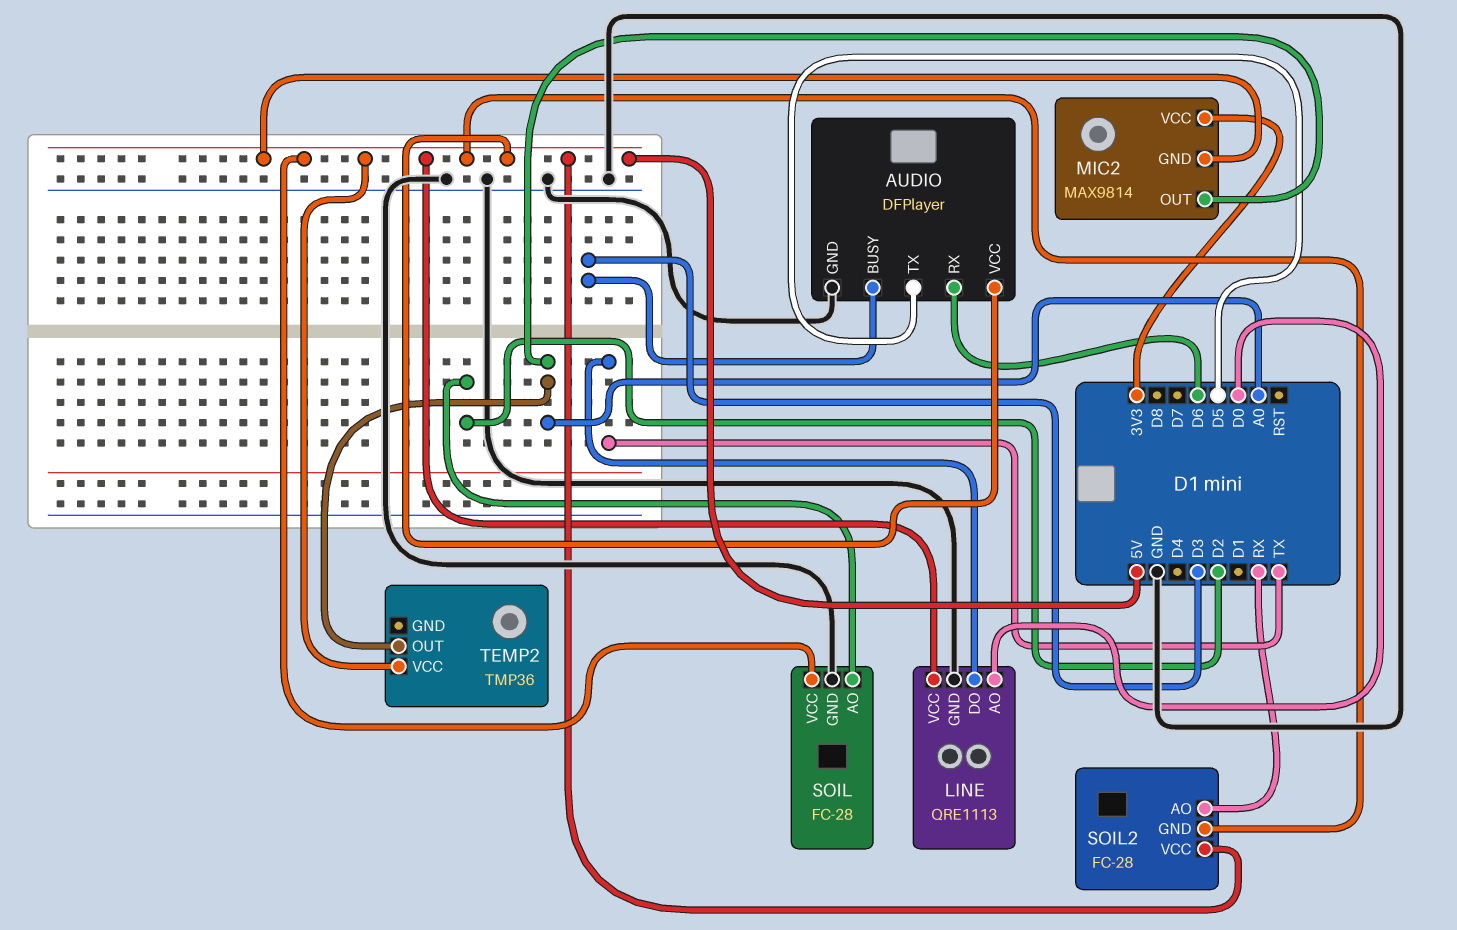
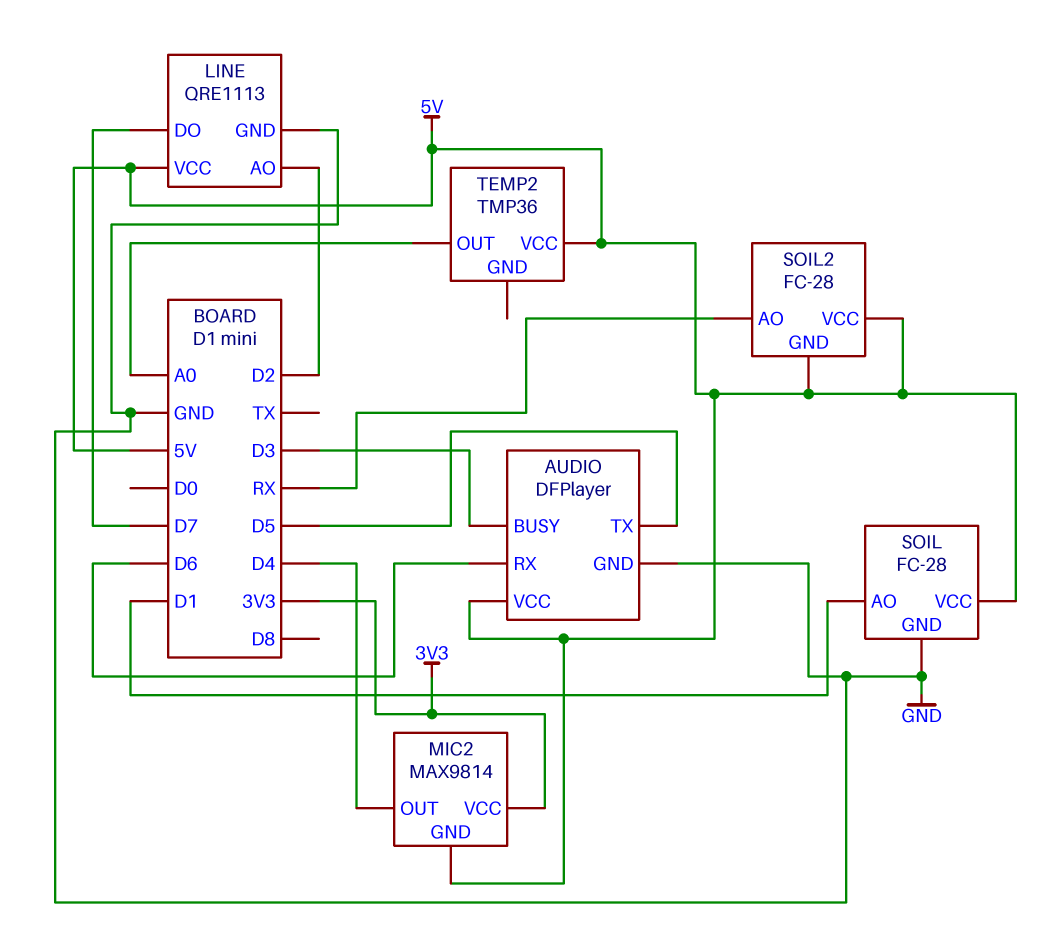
LINE pin AO: D0 -> D2
LINE pin DO: TX -> D7
MIC2 pin OUT: A0 -> D4
SOIL pin AO: D2 -> D1

